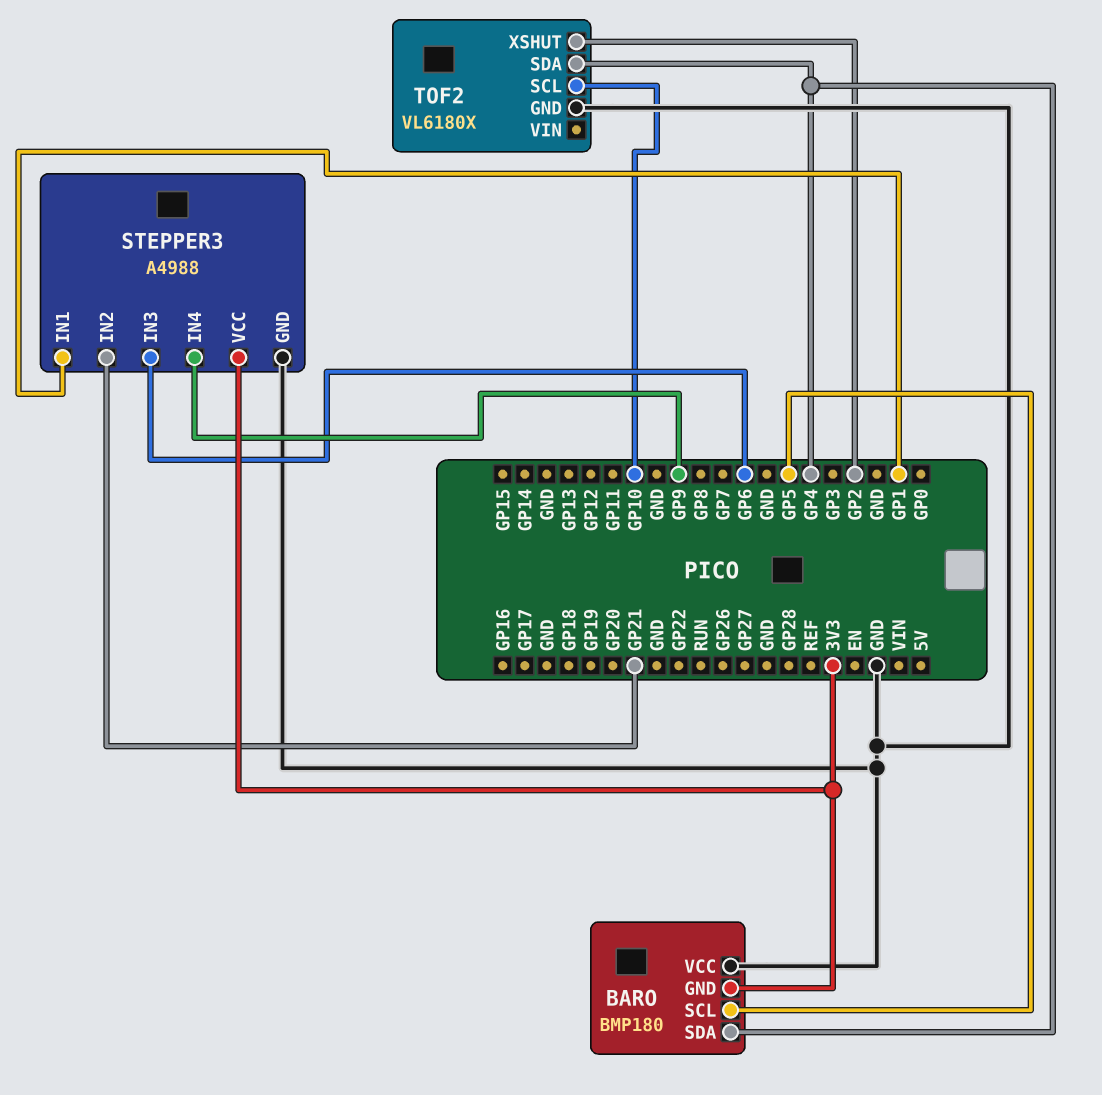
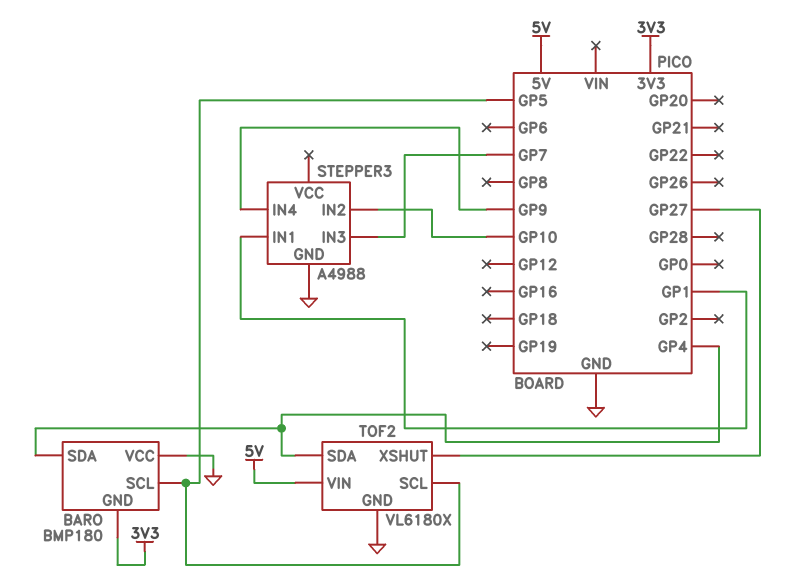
STEPPER3 pin IN2: GP21 -> GP10
STEPPER3 pin IN3: GP6 -> GP7
STEPPER3 pin VCC: 3V3 -> none
TOF2 pin SCL: GP10 -> GP5
TOF2 pin VIN: none -> 5V
TOF2 pin XSHUT: GP2 -> GP27

